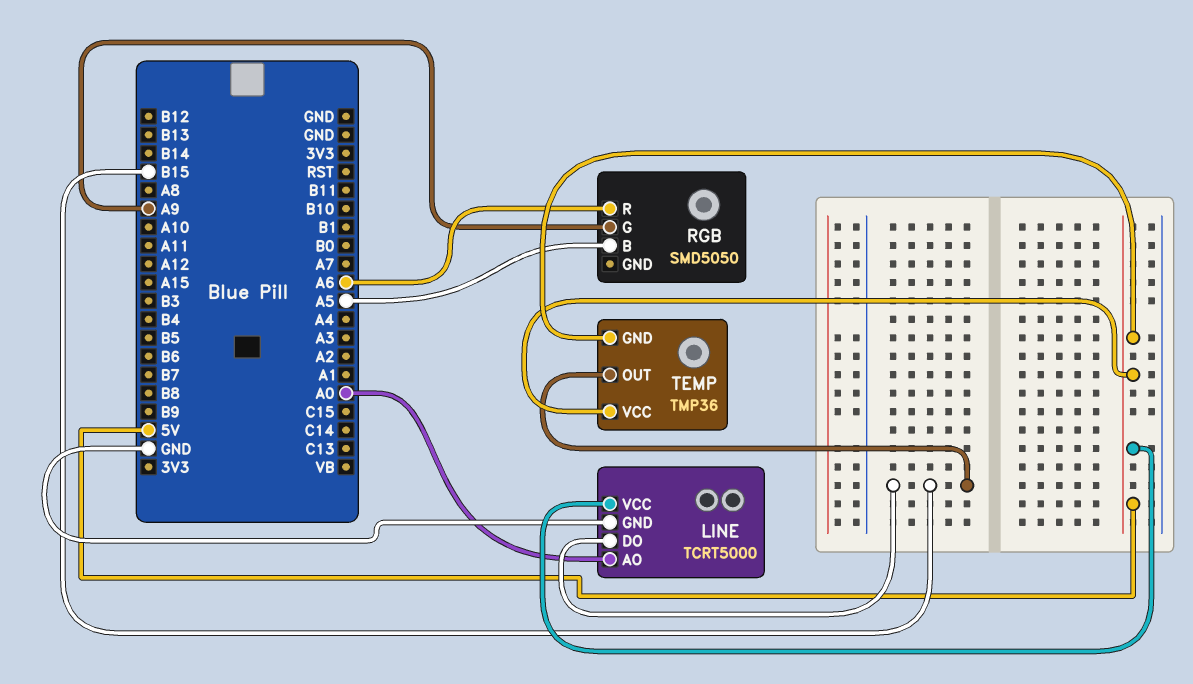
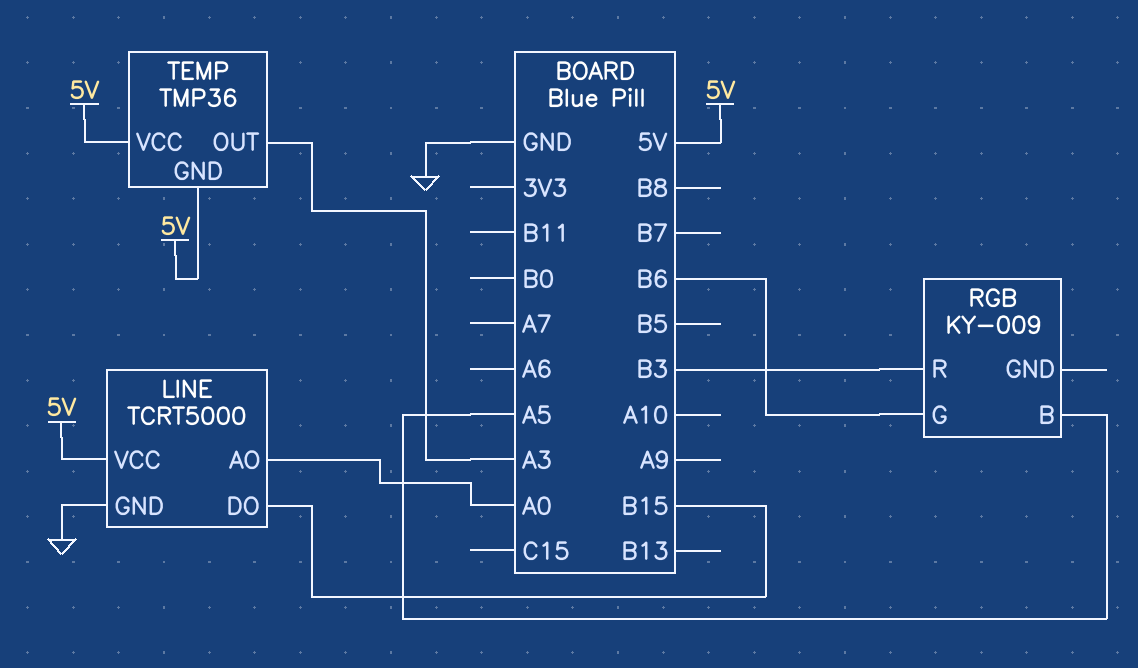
RGB: SMD5050 -> KY-009
RGB pin G: A9 -> B6
RGB pin R: A6 -> B3
TEMP pin OUT: B15 -> A3

